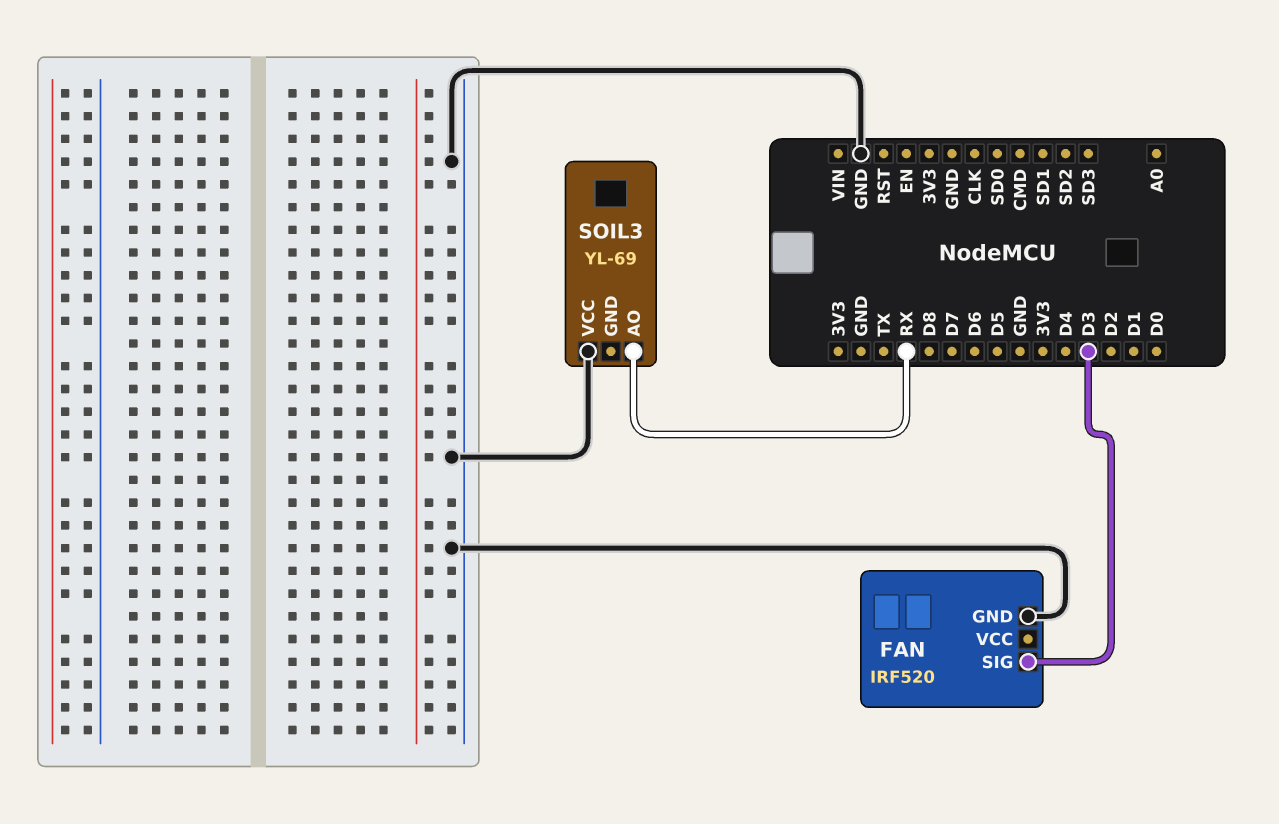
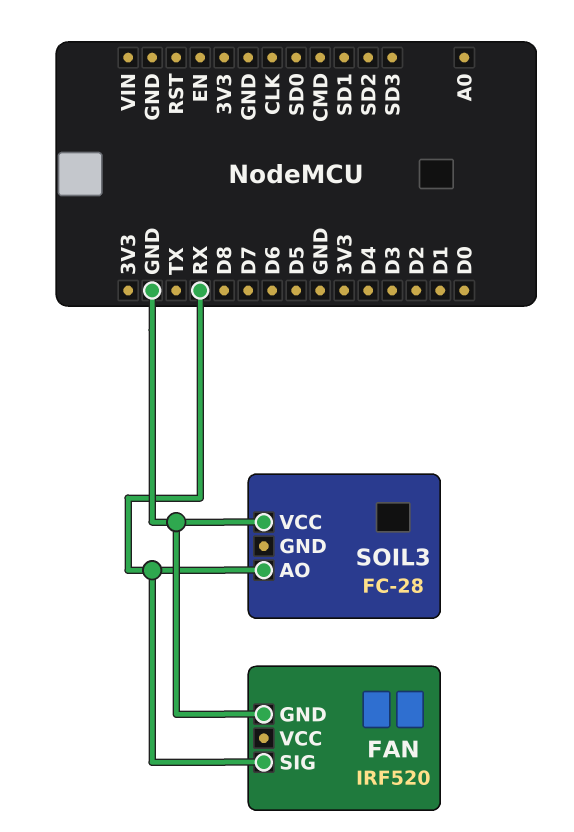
FAN pin SIG: D3 -> RX
SOIL3: YL-69 -> FC-28

